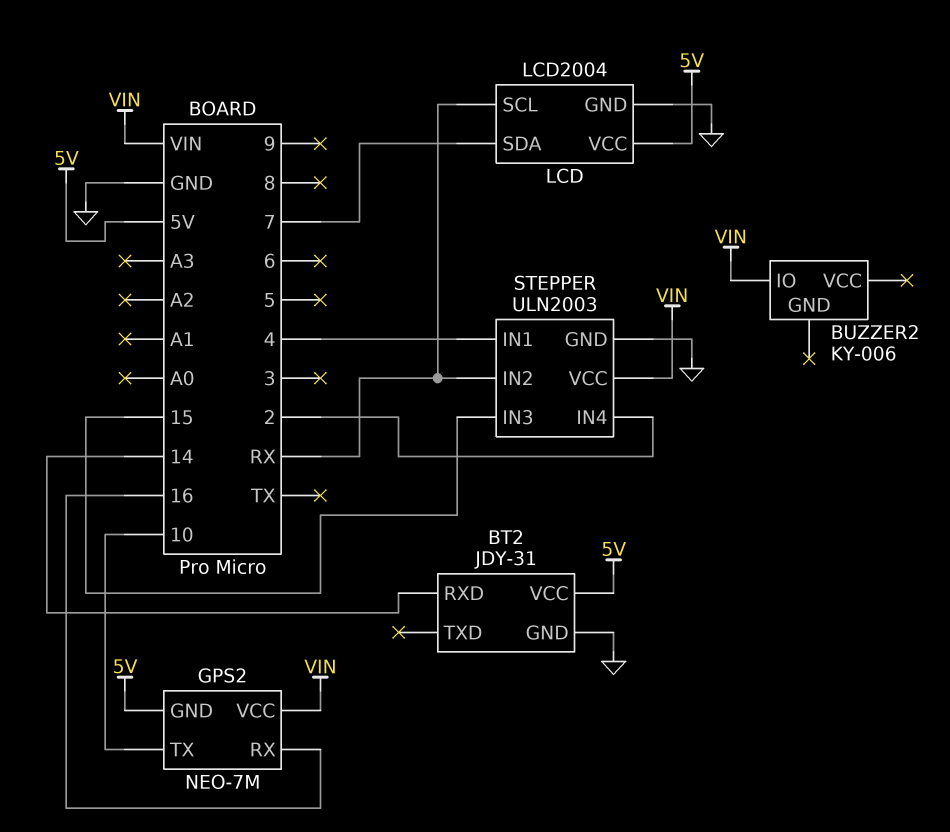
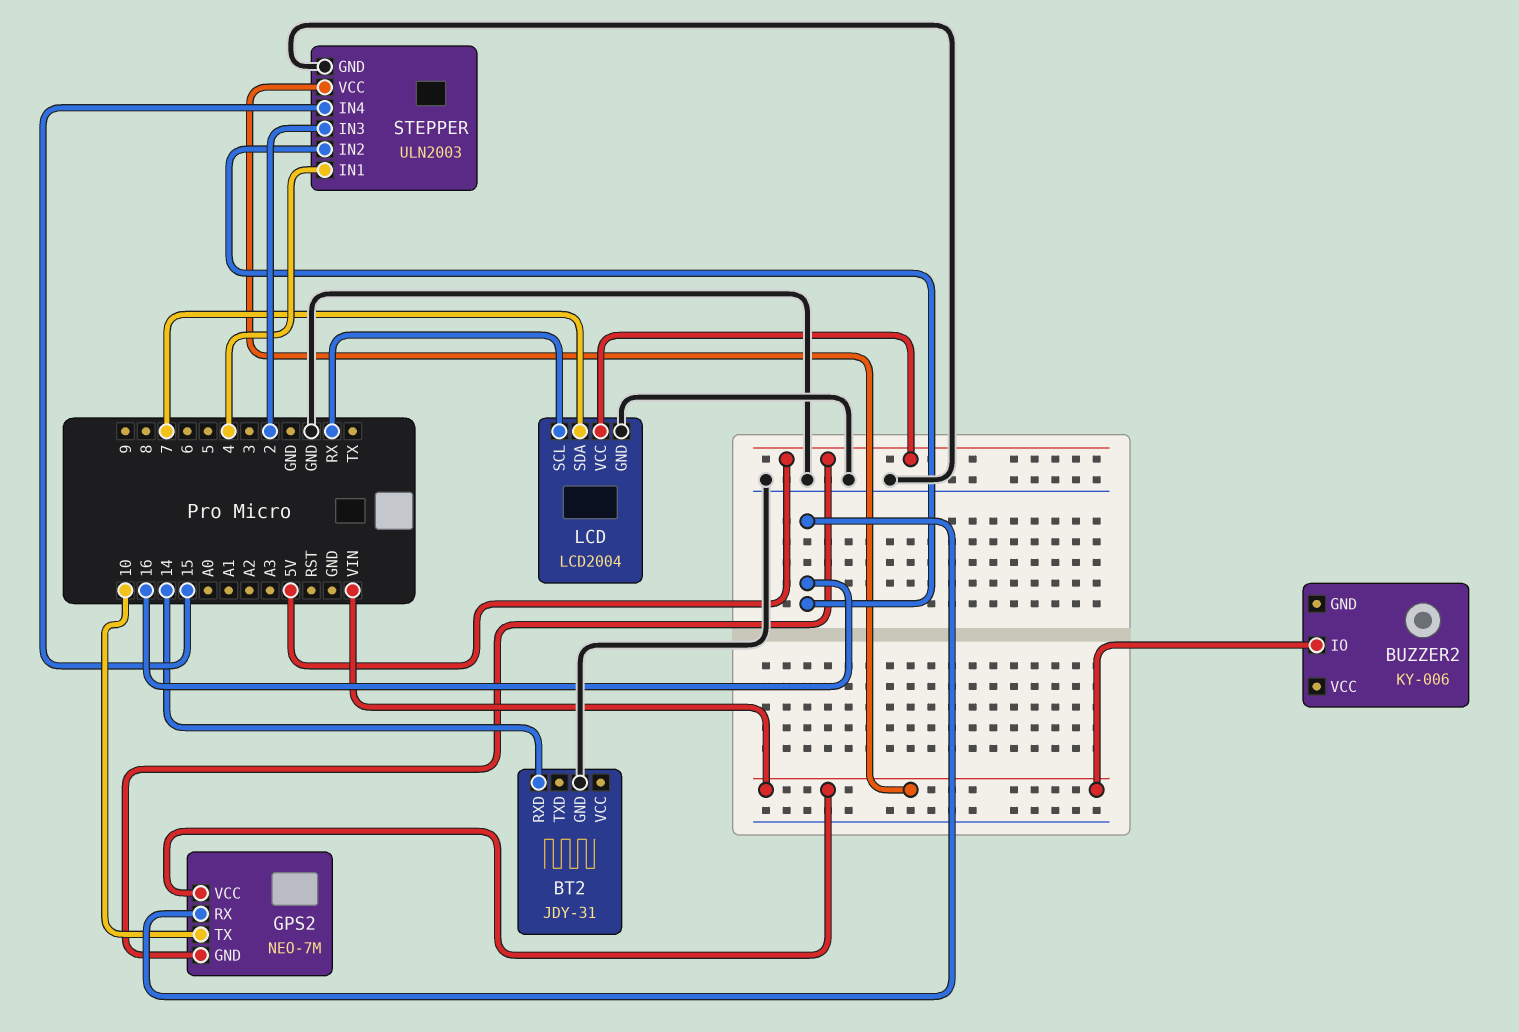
BT2 pin VCC: 5V -> none
STEPPER pin IN2: RX -> 16
STEPPER pin IN3: 15 -> 2
STEPPER pin IN4: 2 -> 15

